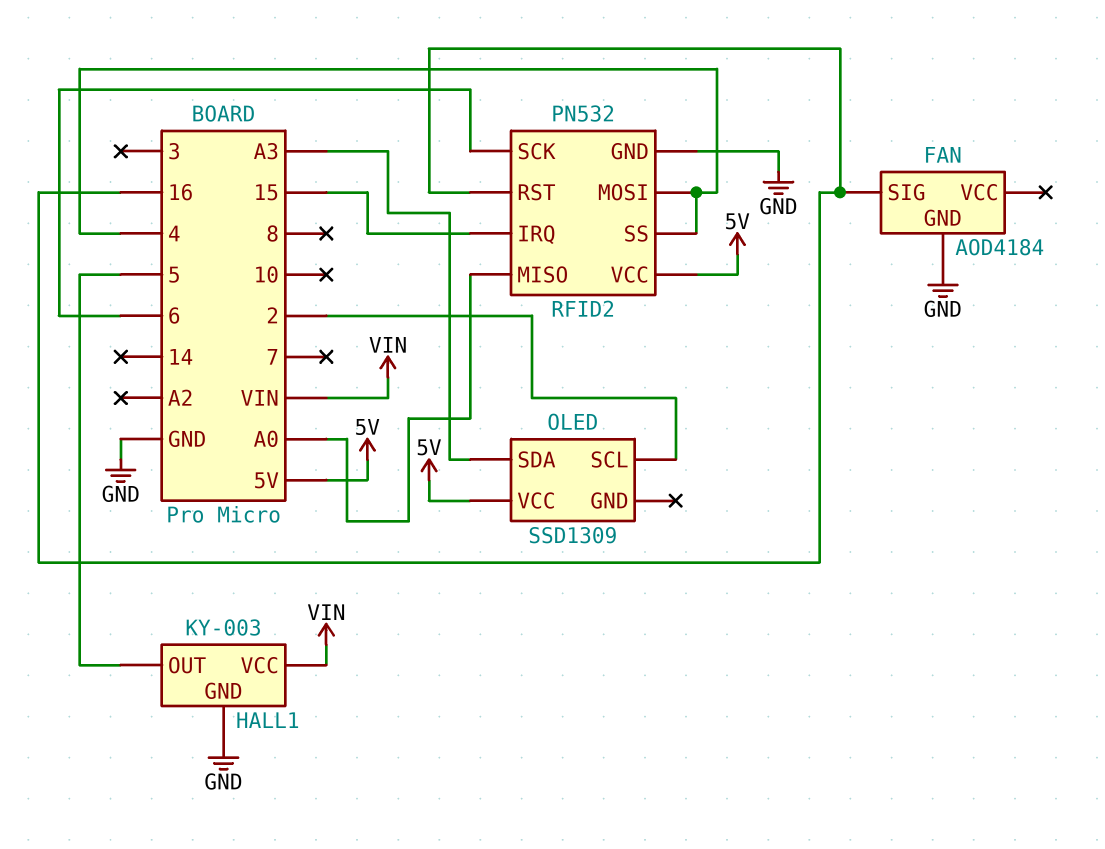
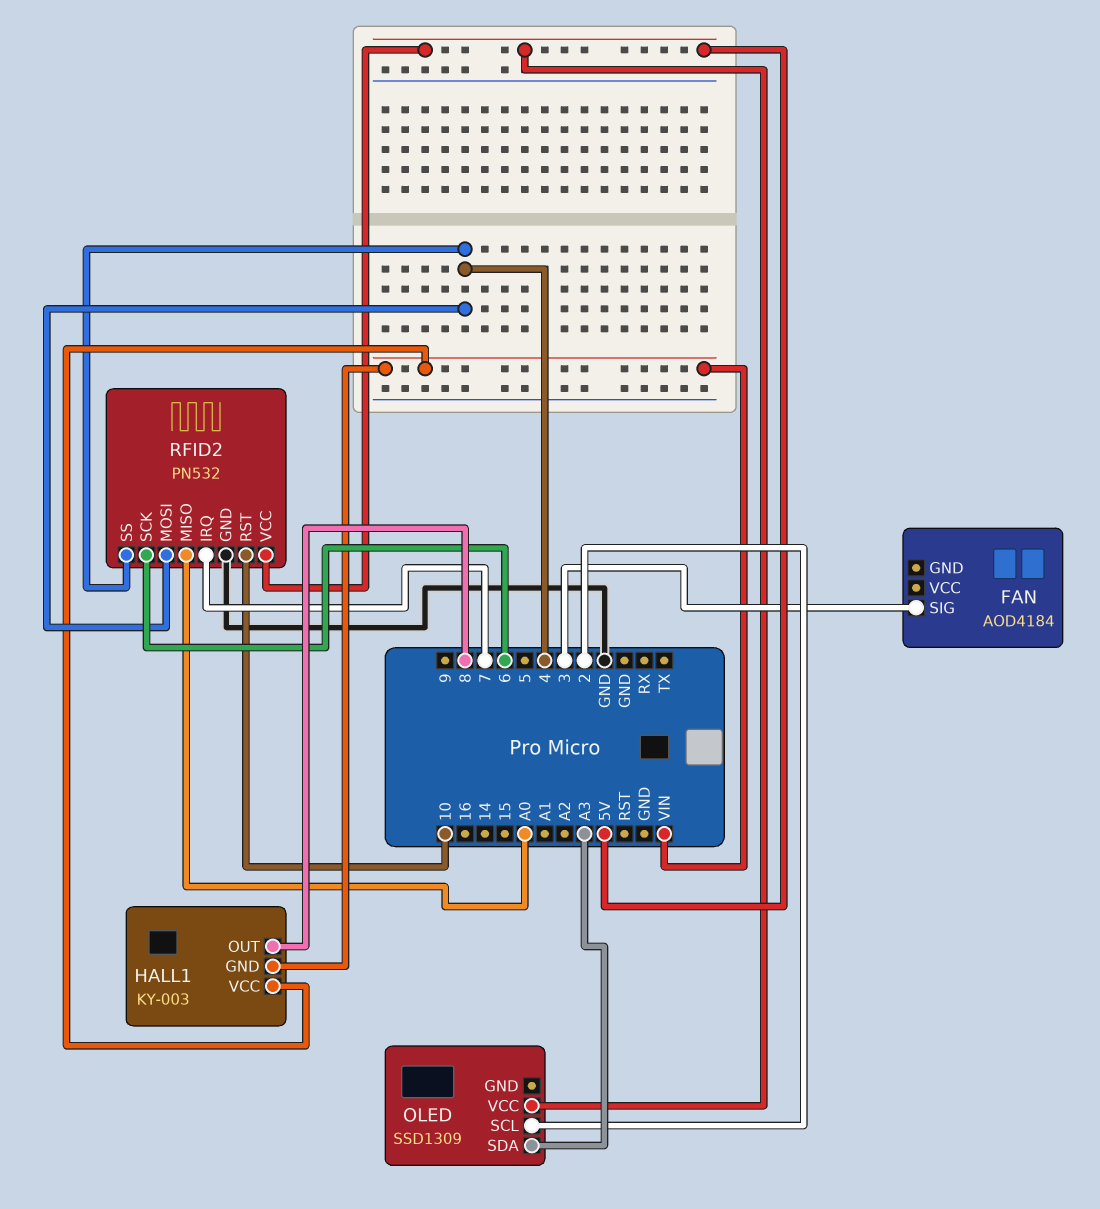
FAN pin GND: GND -> none
FAN pin SIG: 16 -> 3
HALL1 pin GND: GND -> VIN
HALL1 pin OUT: 5 -> 8
RFID2 pin IRQ: 15 -> 7
RFID2 pin RST: 16 -> 10

